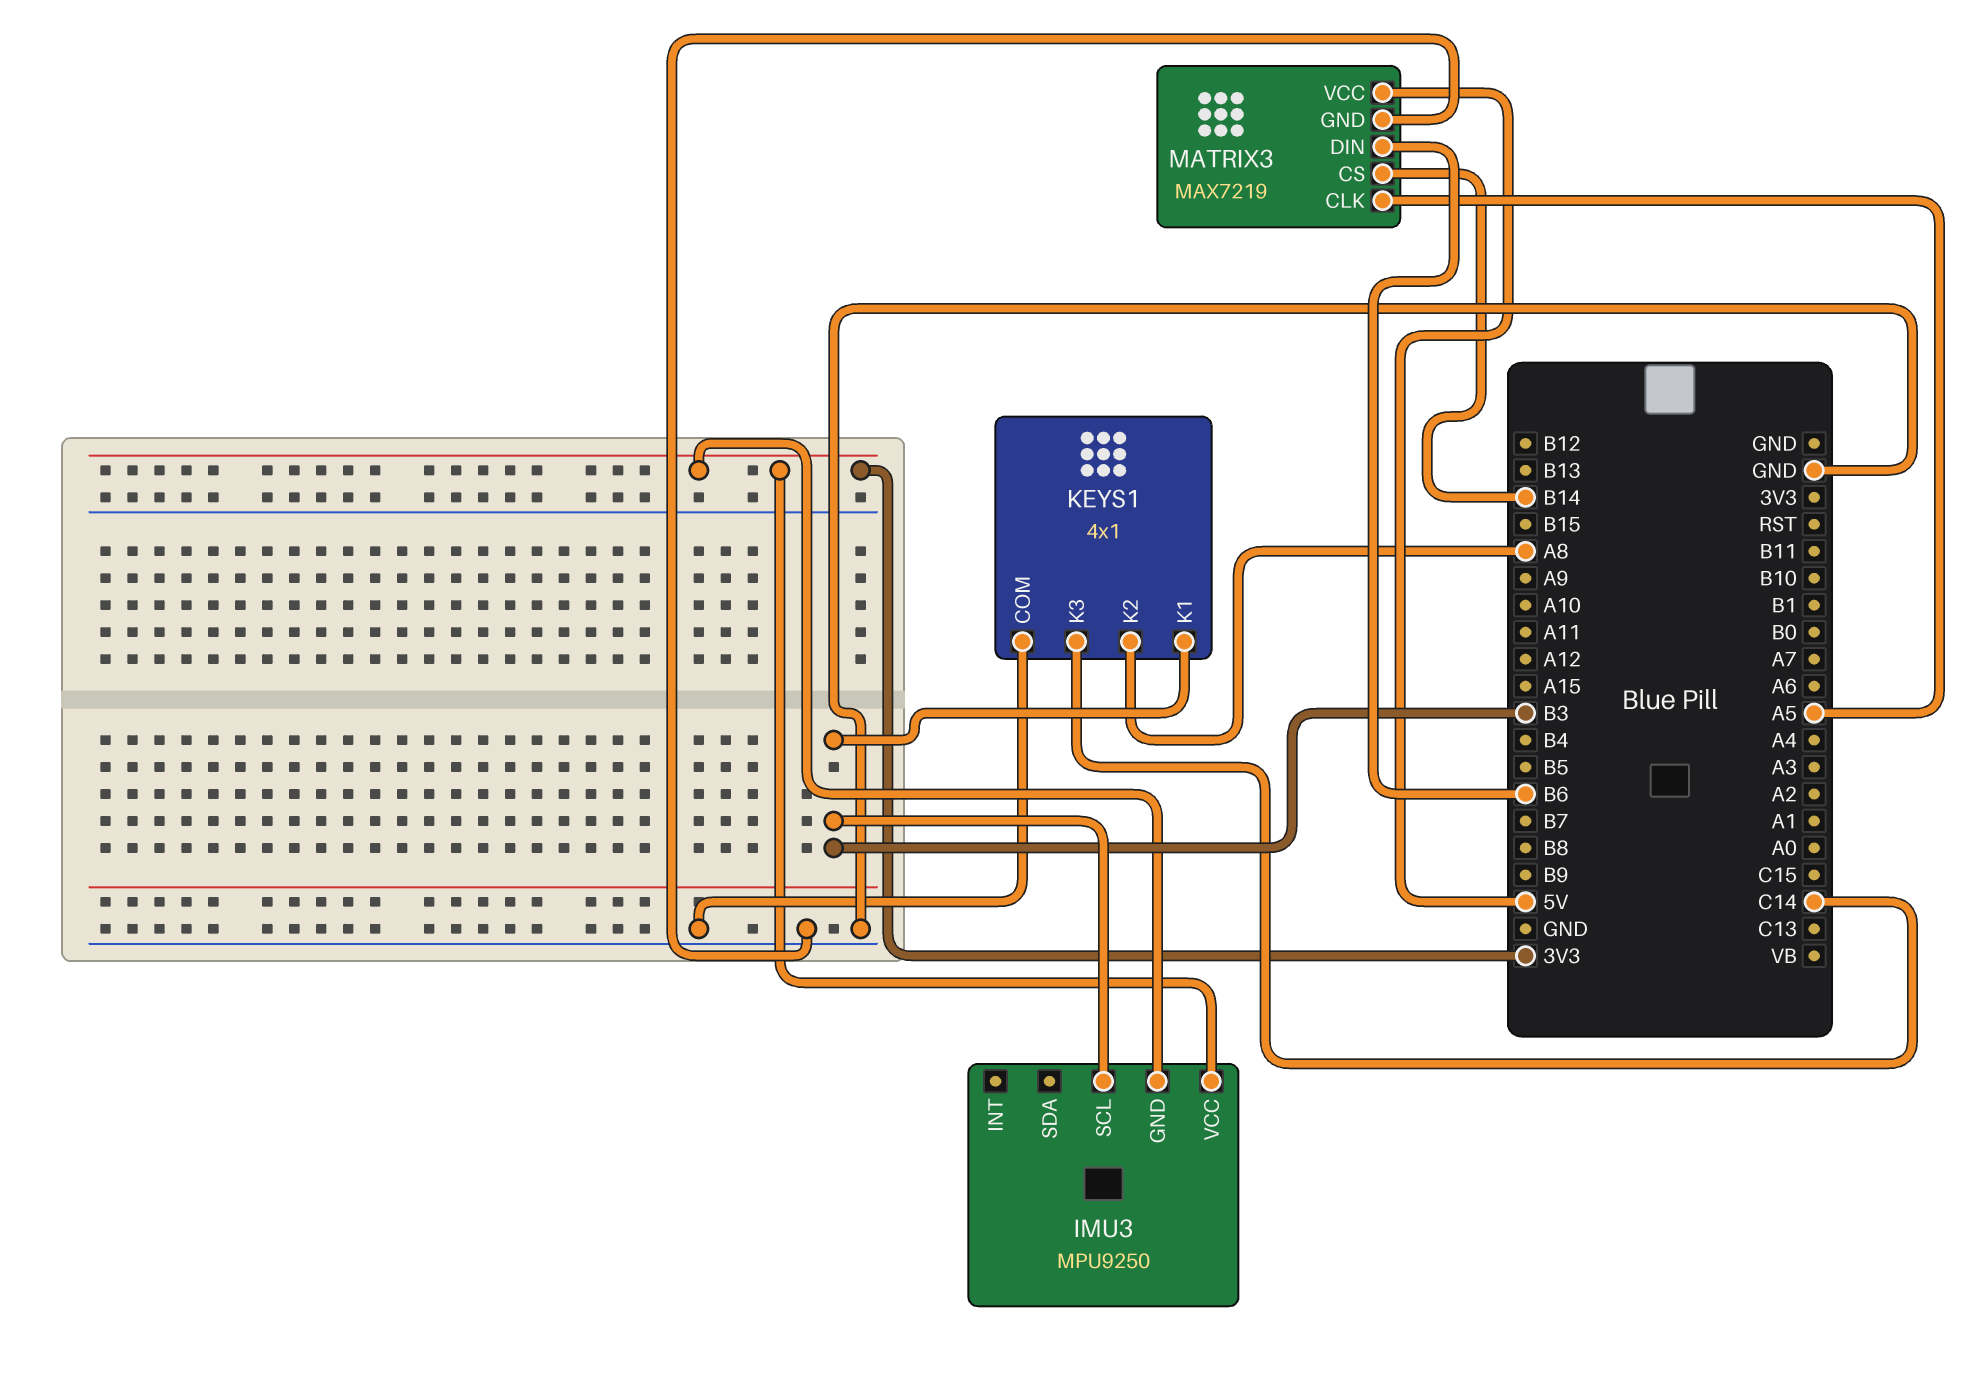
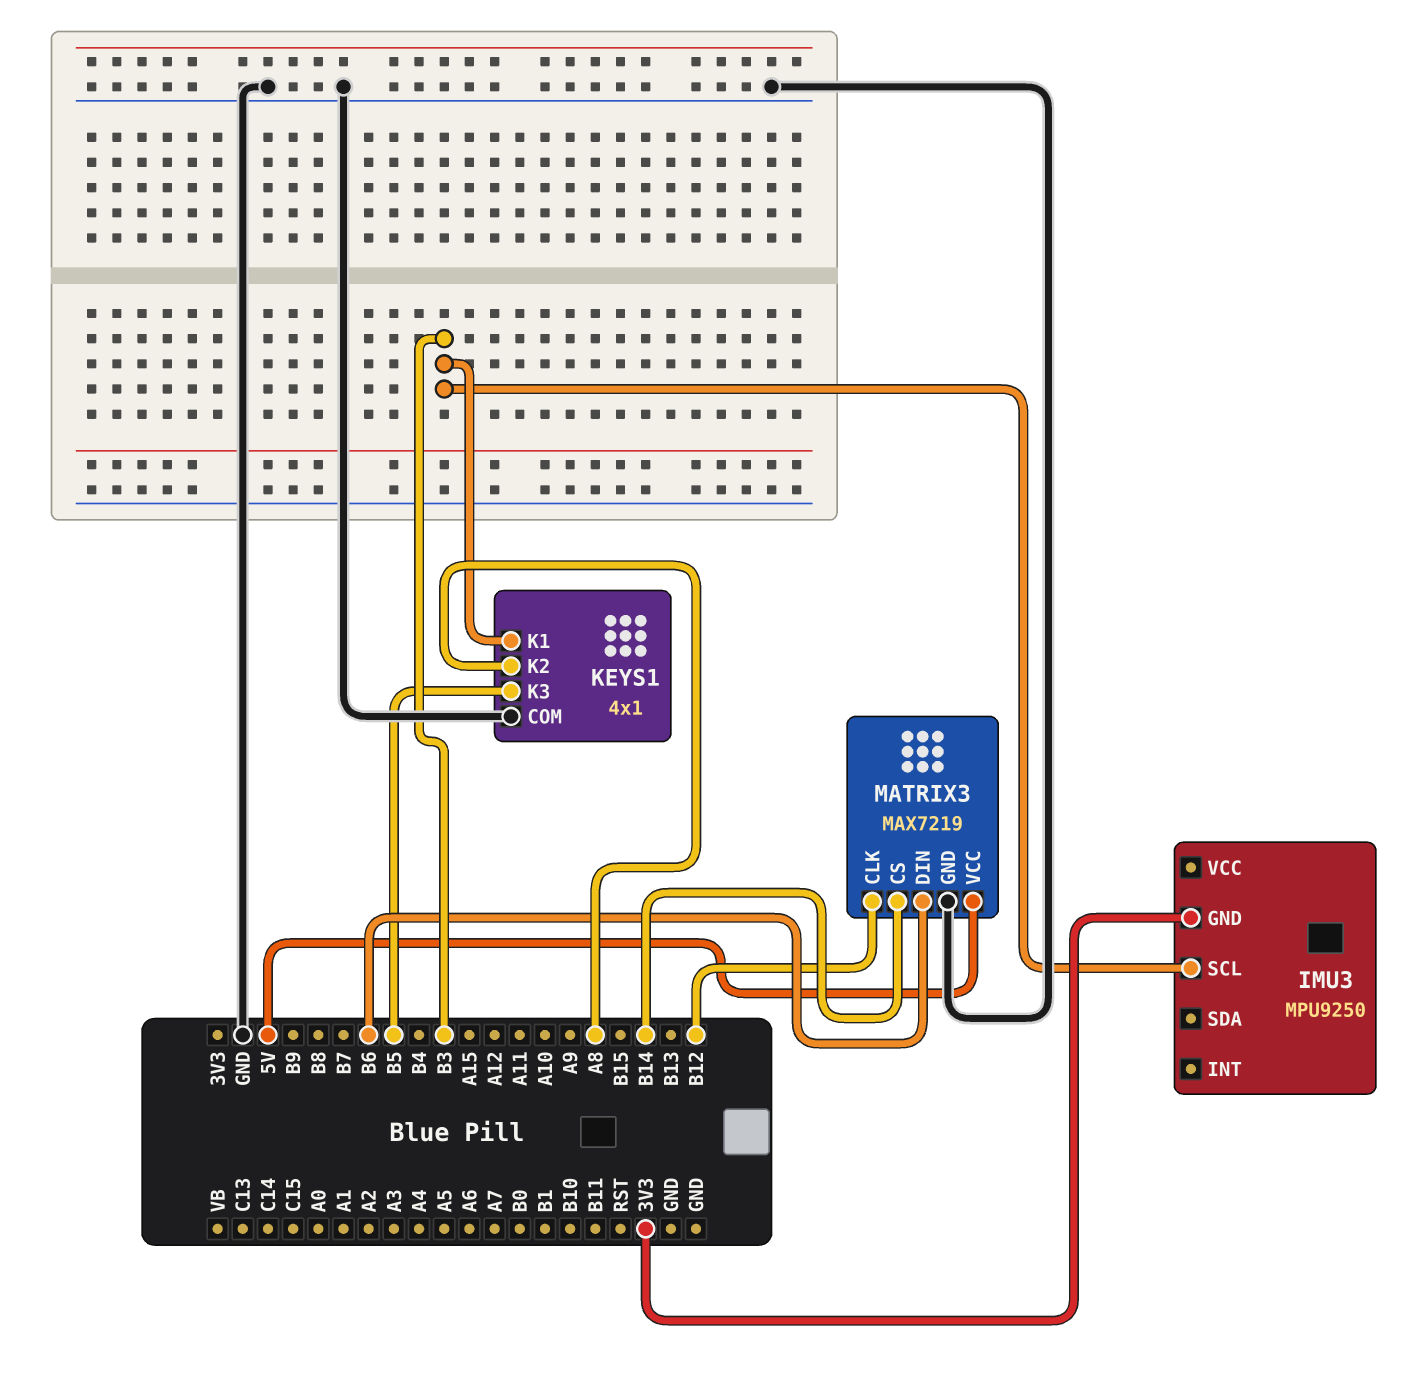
IMU3 pin VCC: 3V3 -> none
KEYS1 pin K3: C14 -> B5
MATRIX3 pin CLK: A5 -> B12

